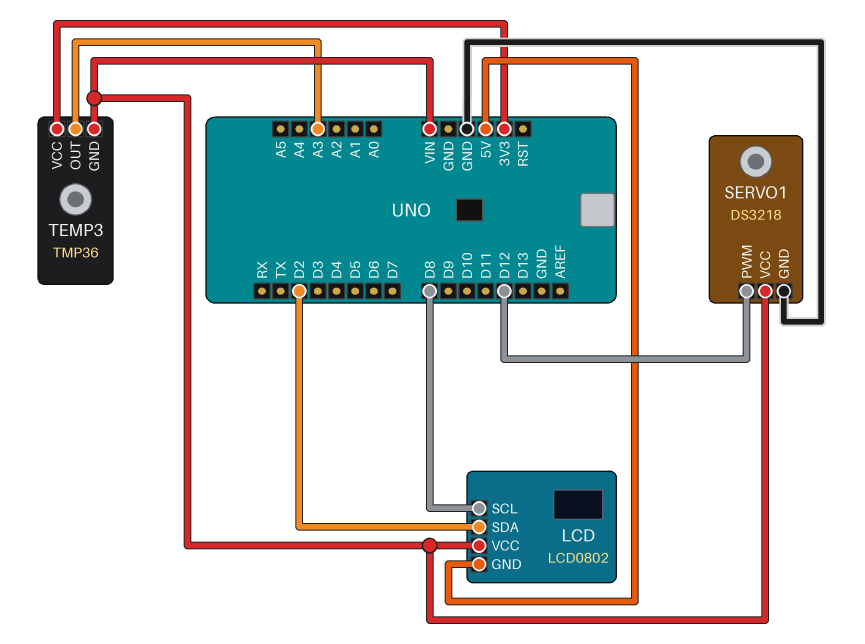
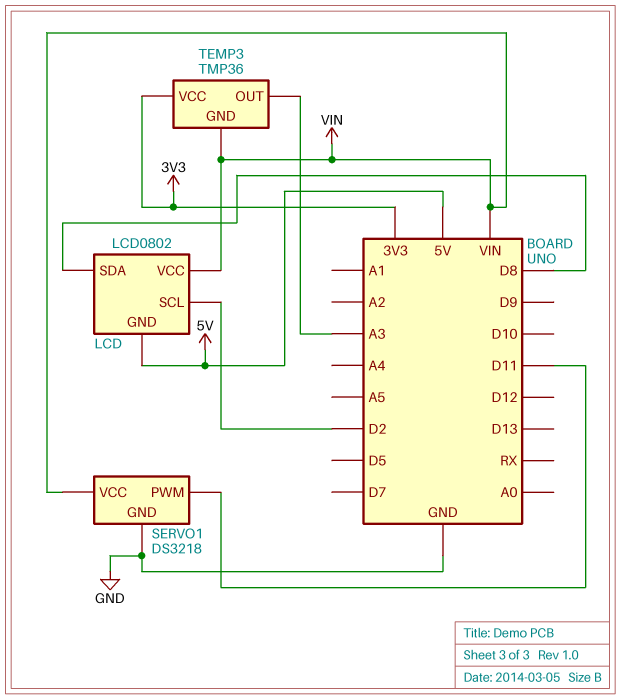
LCD pin SCL: D8 -> D2
LCD pin SDA: D2 -> D8
SERVO1 pin PWM: D12 -> D11

